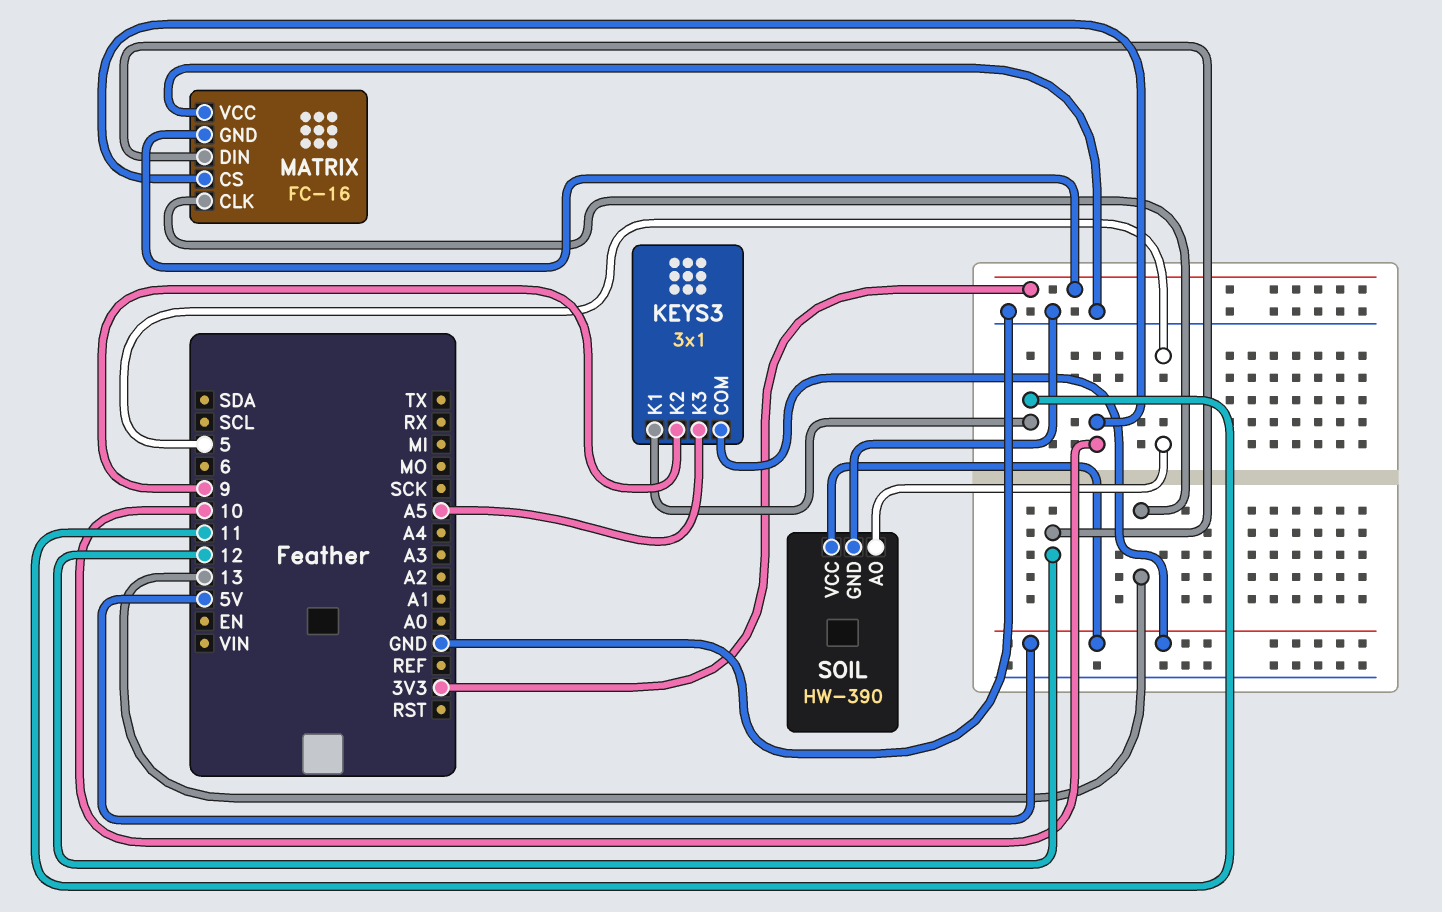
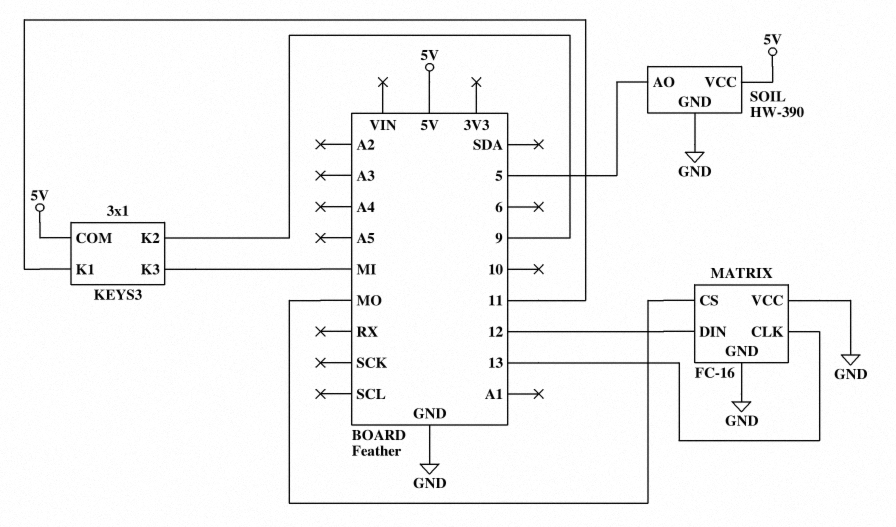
KEYS3 pin K3: A5 -> MI
MATRIX pin CS: 10 -> MO
MATRIX pin GND: 3V3 -> GND

